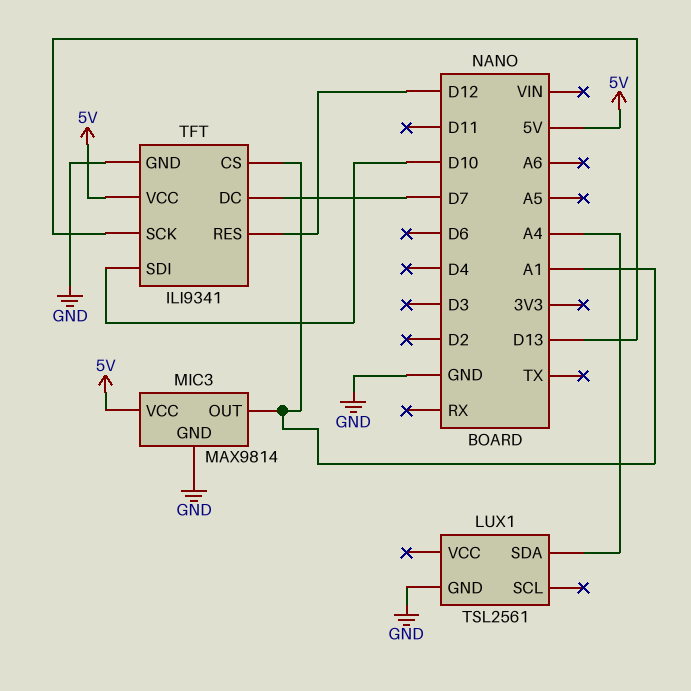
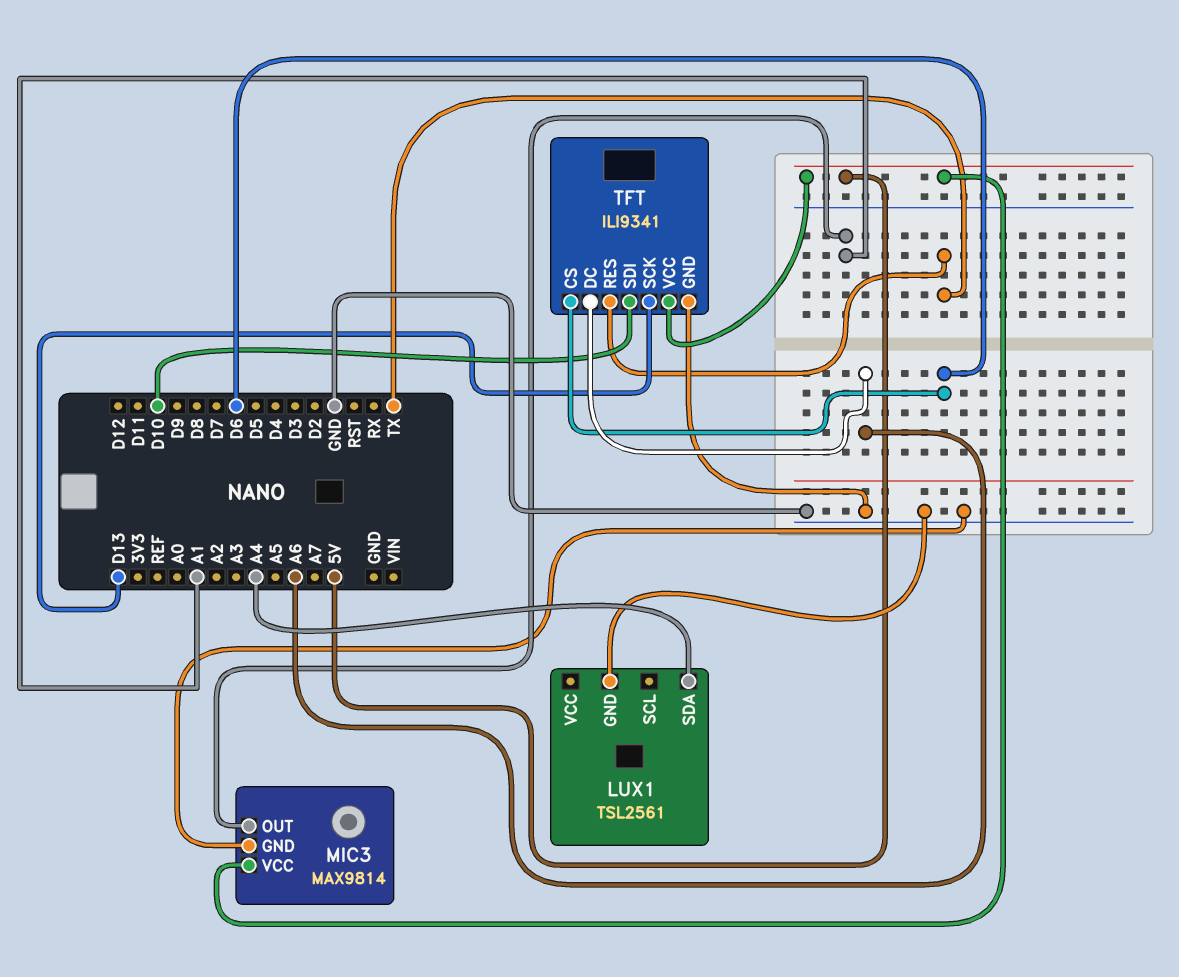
TFT pin CS: A1 -> D6
TFT pin DC: D7 -> A6
TFT pin RES: D12 -> TX

